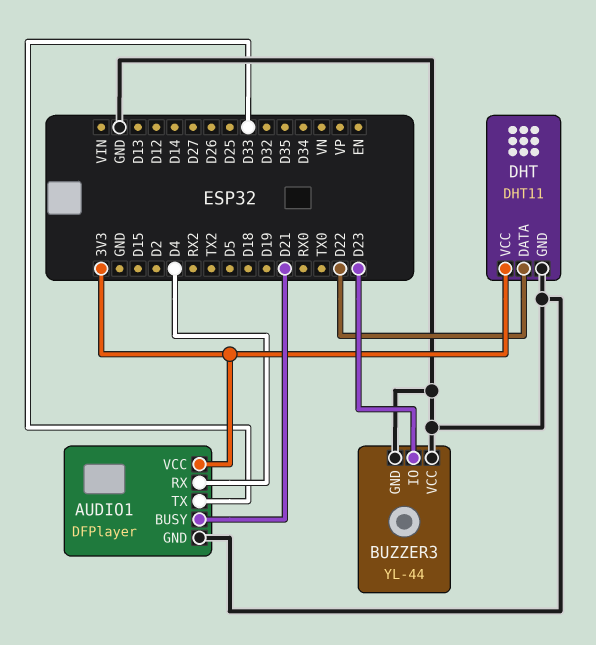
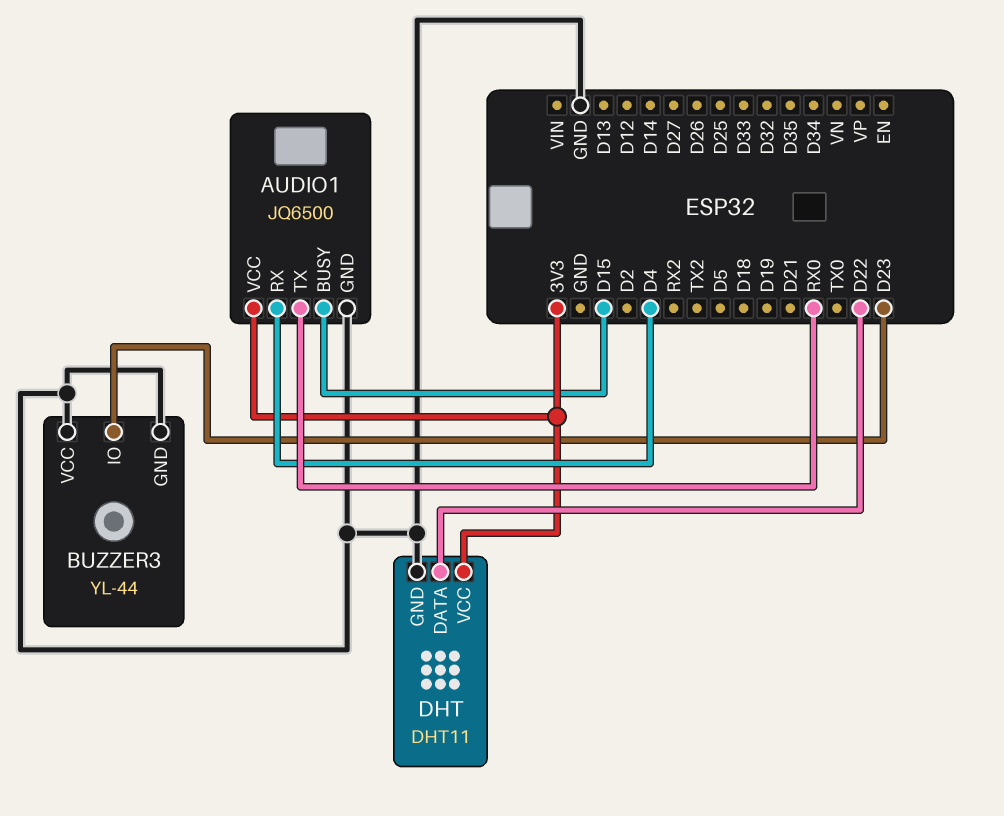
AUDIO1: DFPlayer -> JQ6500
AUDIO1 pin BUSY: D21 -> D15
AUDIO1 pin TX: D33 -> RX0

